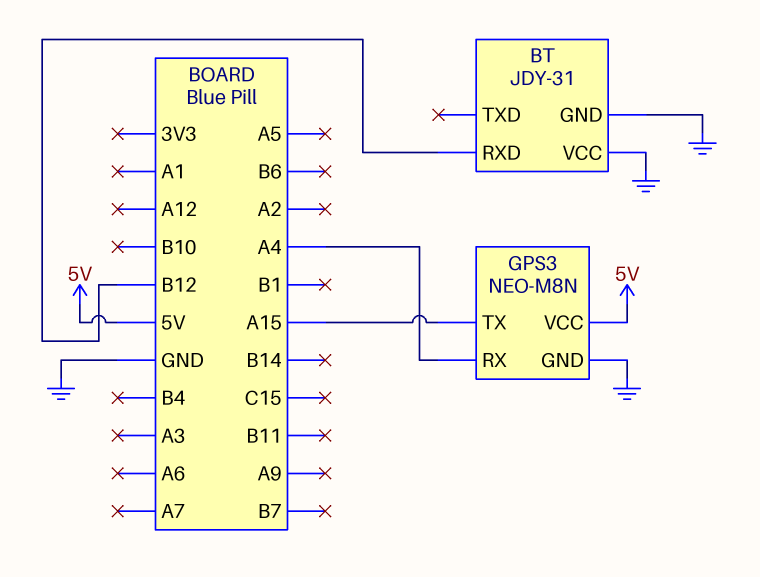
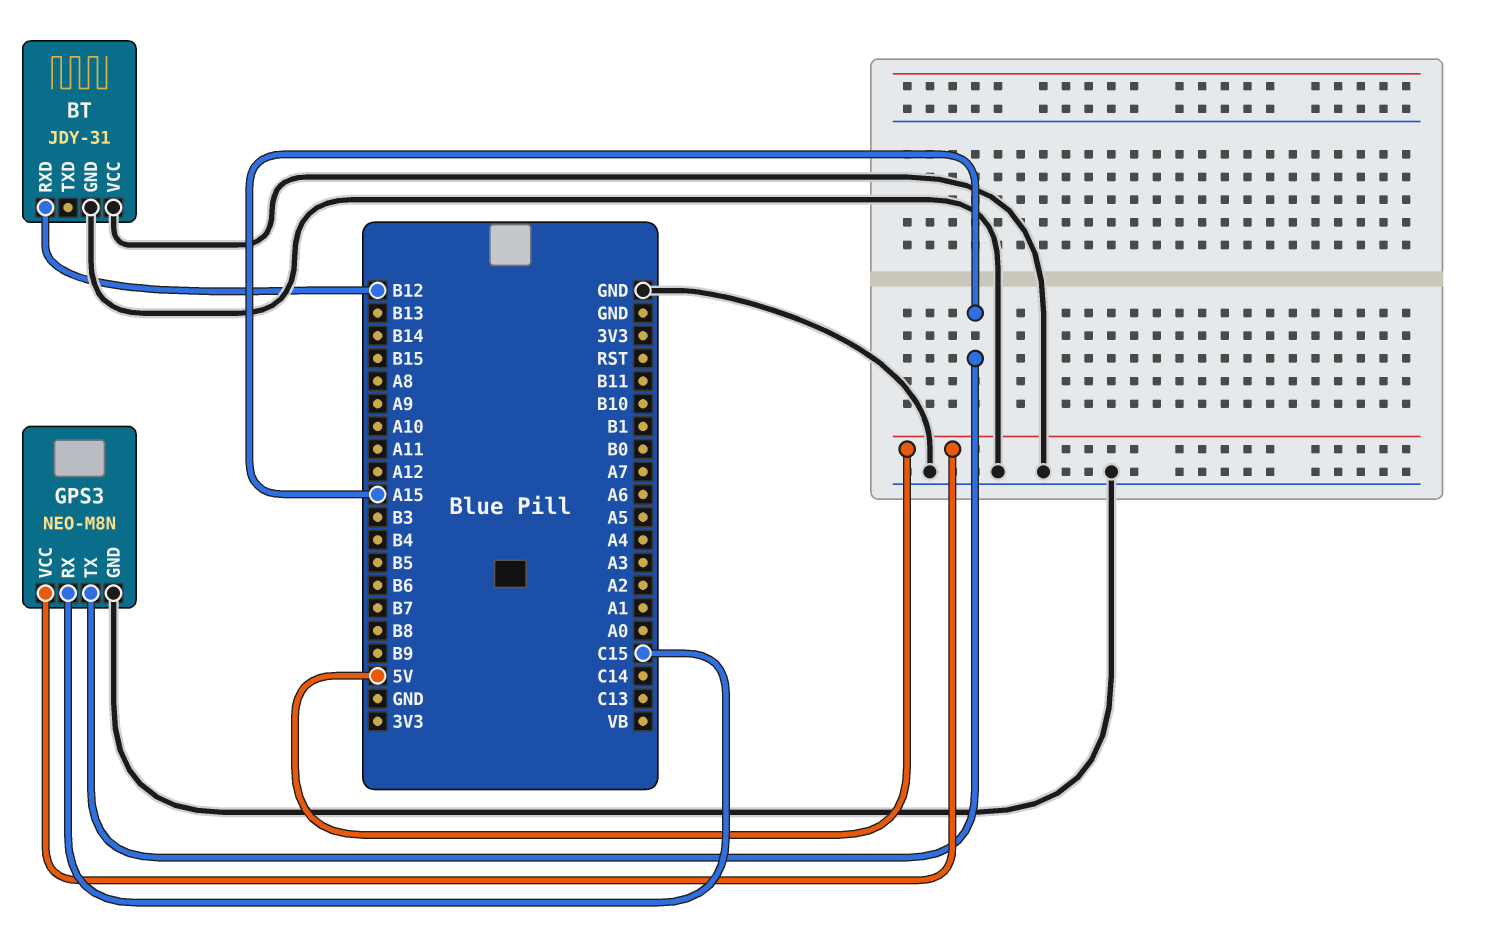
GPS3 pin RX: A4 -> C15

